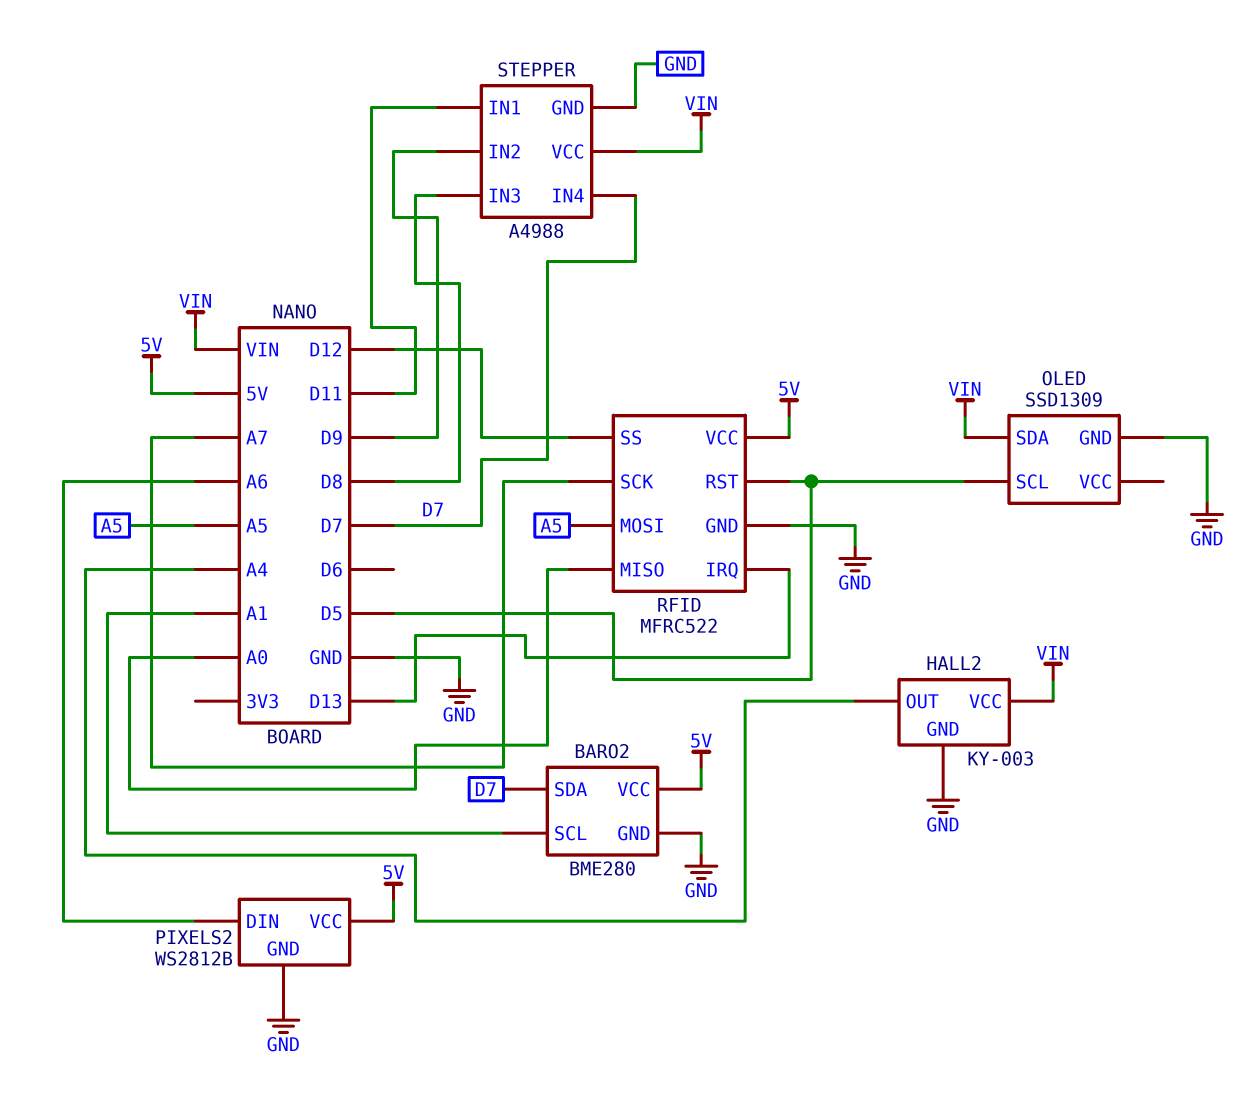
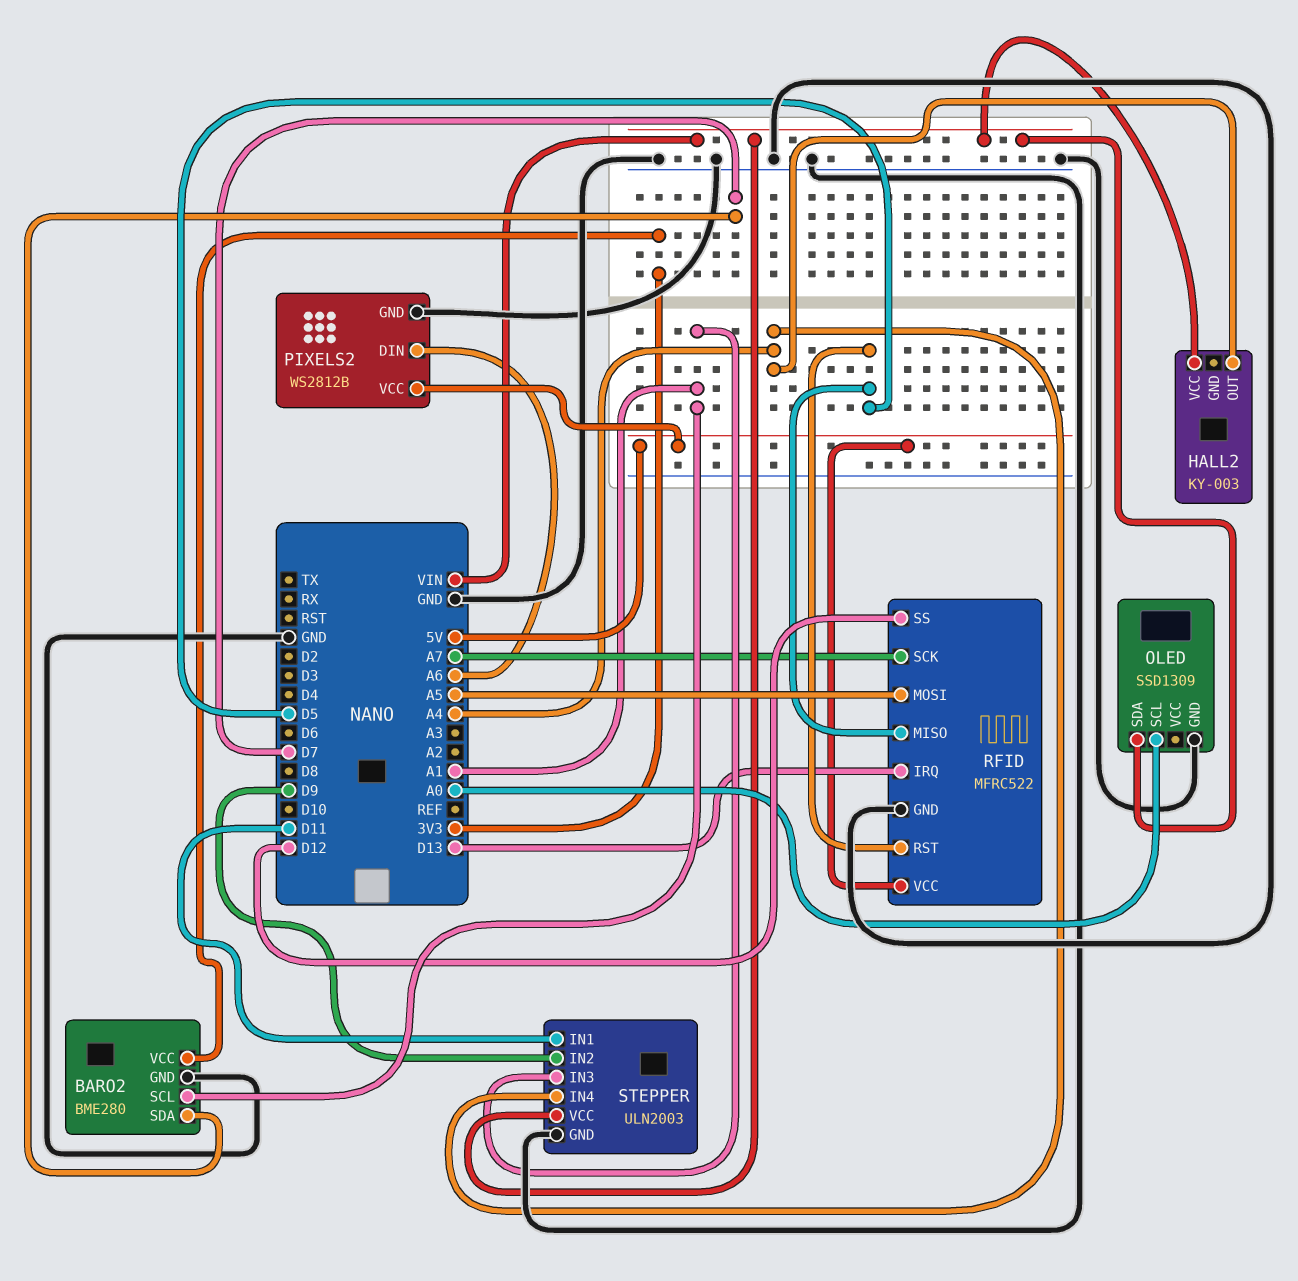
BARO2 pin VCC: 5V -> 3V3
HALL2 pin GND: GND -> none
OLED pin SCL: D5 -> A0
RFID pin MISO: A0 -> D5
STEPPER: A4988 -> ULN2003
STEPPER pin IN3: D8 -> A1
STEPPER pin IN4: D7 -> A4

